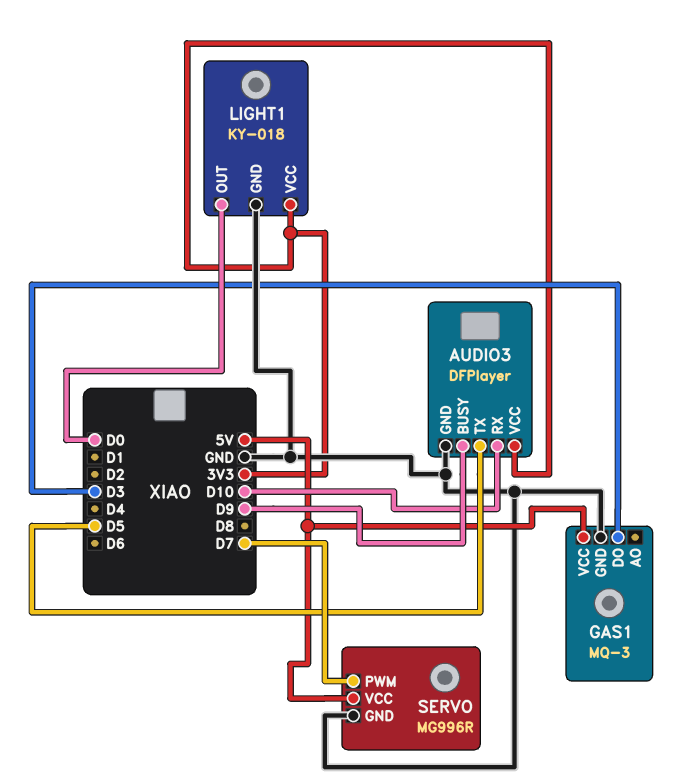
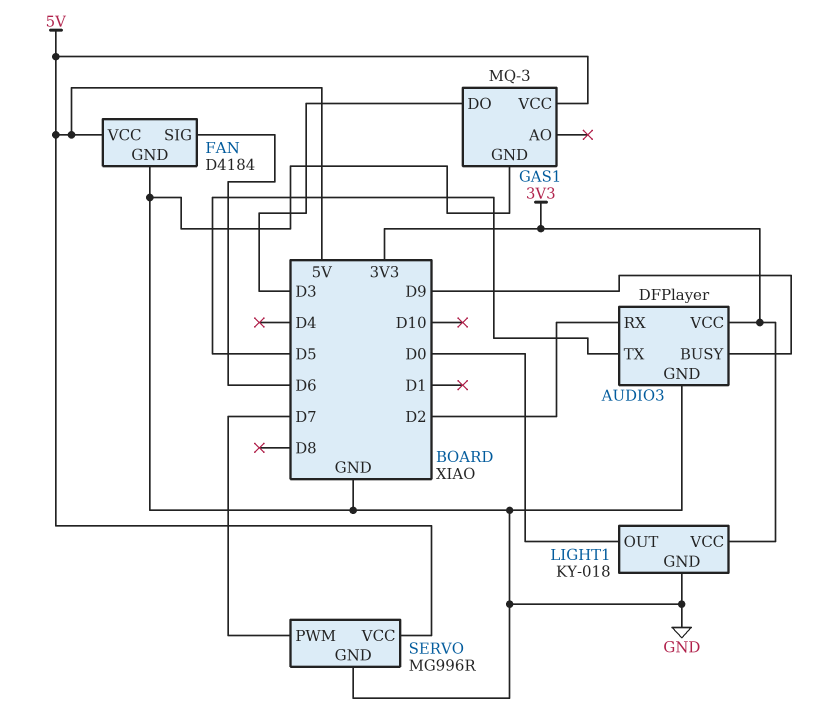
AUDIO3 pin RX: D10 -> D2
FAN: none -> D4184
FAN pin GND: none -> GND
FAN pin SIG: none -> D6
FAN pin VCC: none -> 5V

